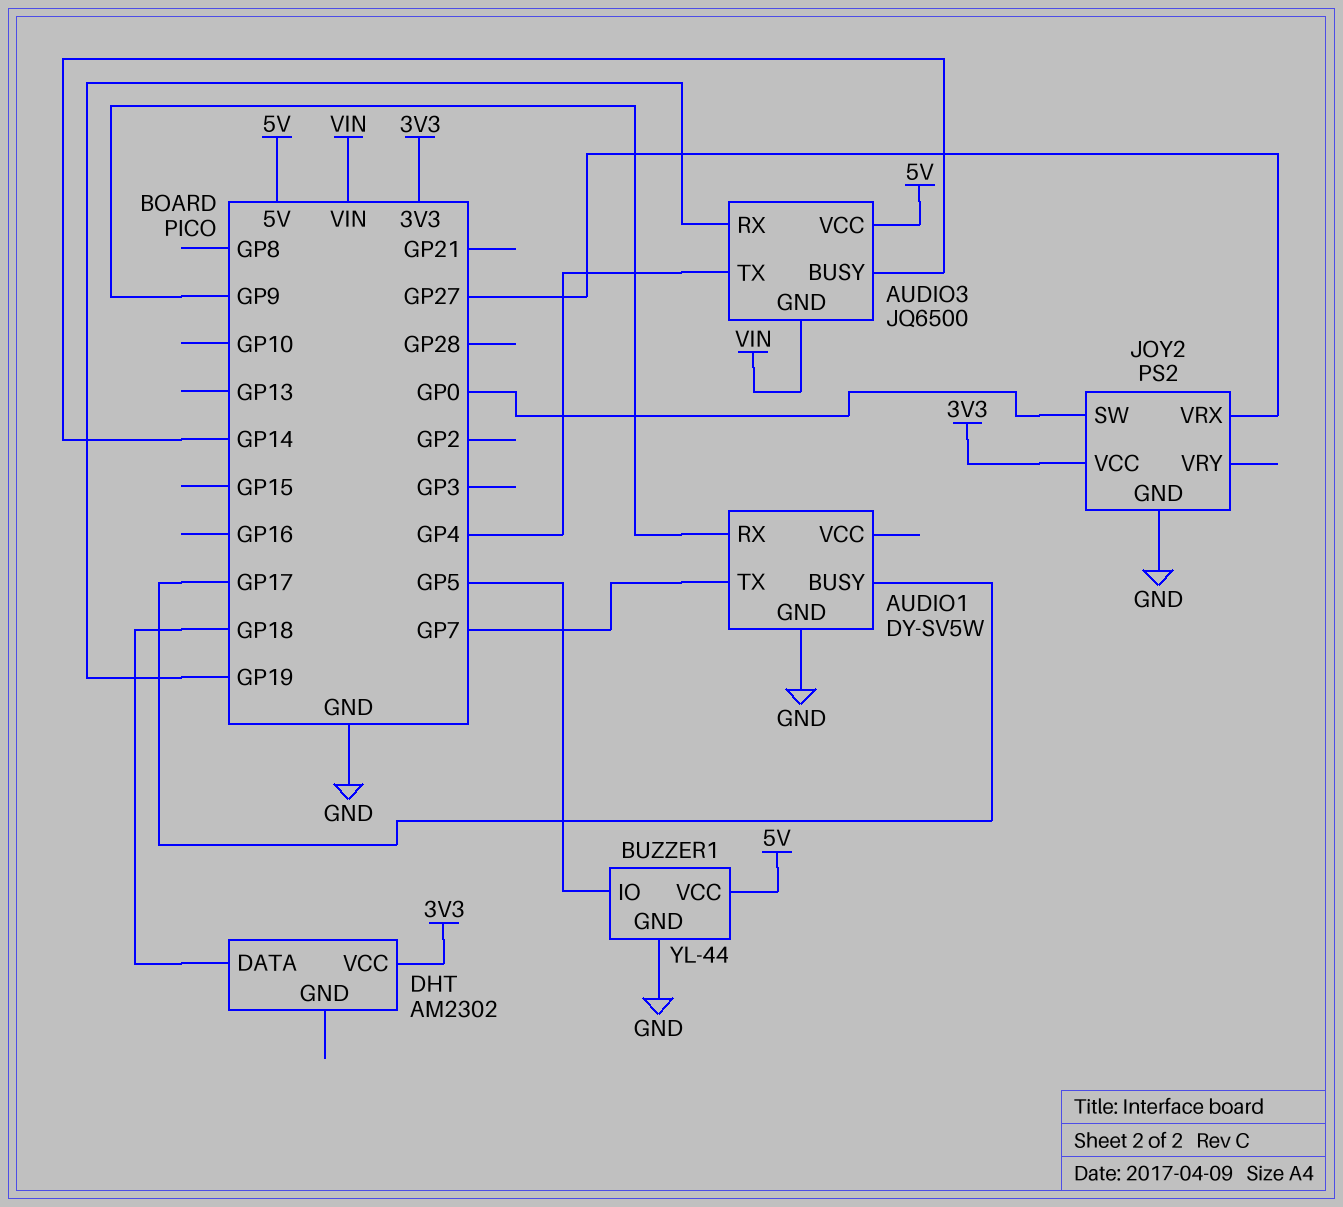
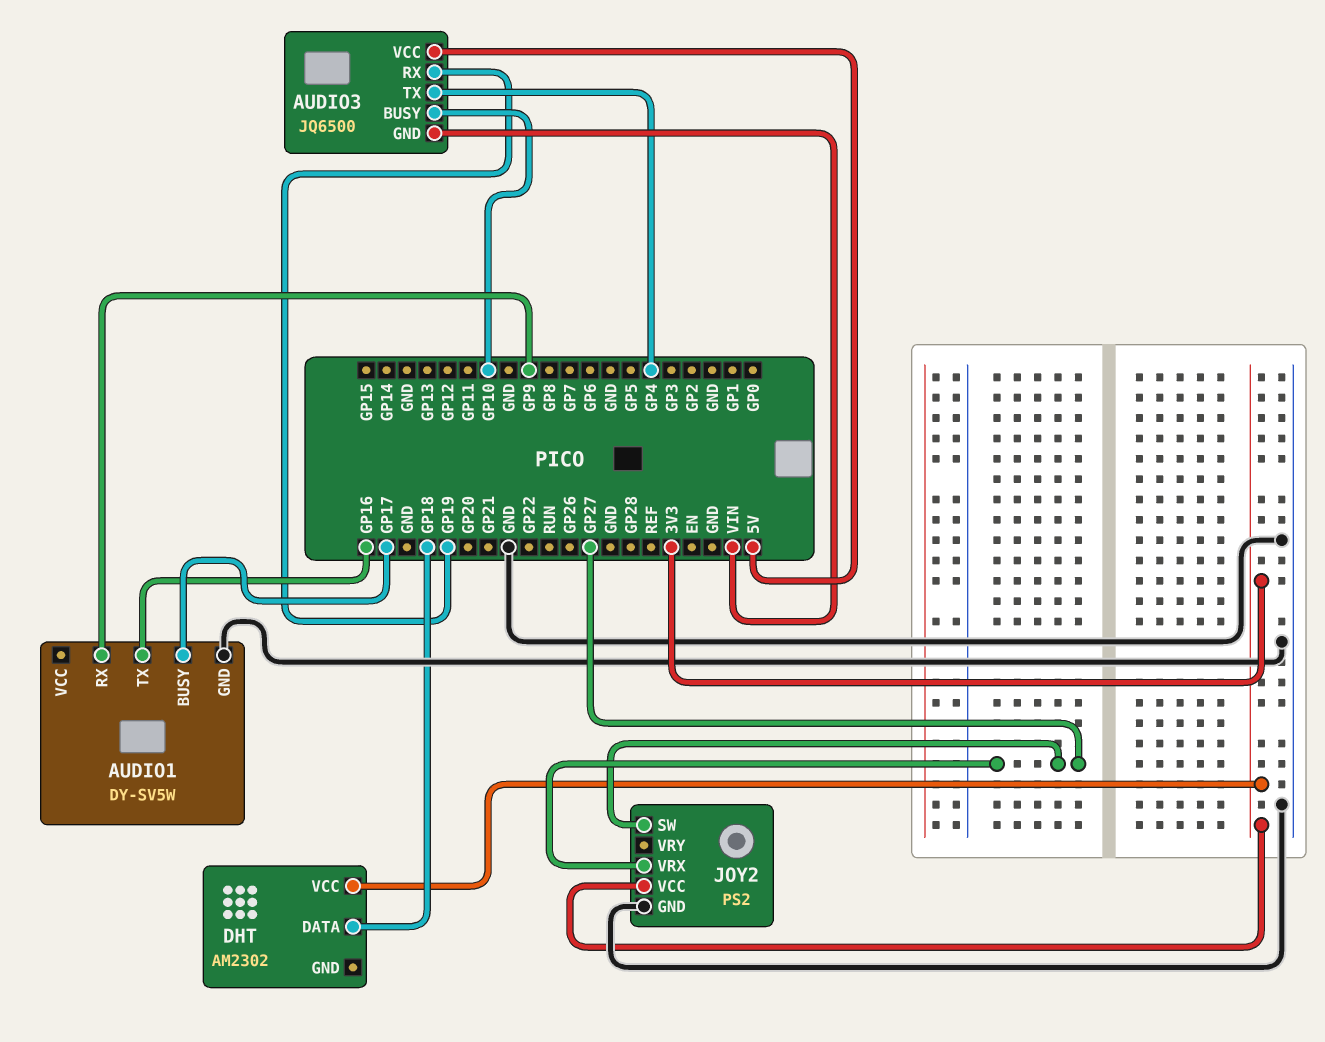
AUDIO1 pin TX: GP7 -> GP16
AUDIO3 pin BUSY: GP14 -> GP10
BUZZER1: YL-44 -> none
BUZZER1 pin GND: GND -> none
BUZZER1 pin IO: GP5 -> none
BUZZER1 pin VCC: 5V -> none
JOY2 pin SW: GP0 -> GP27

